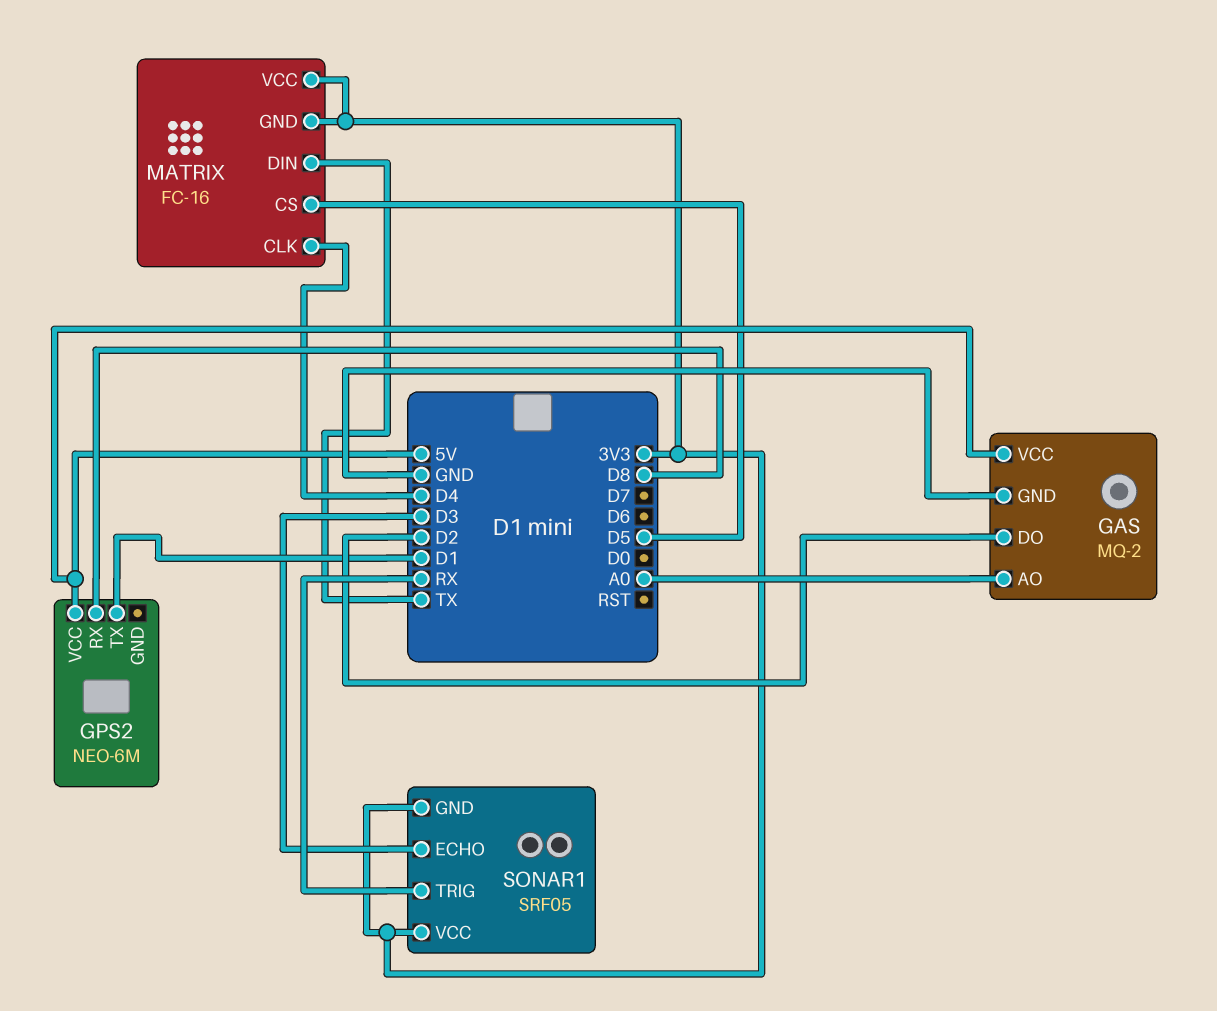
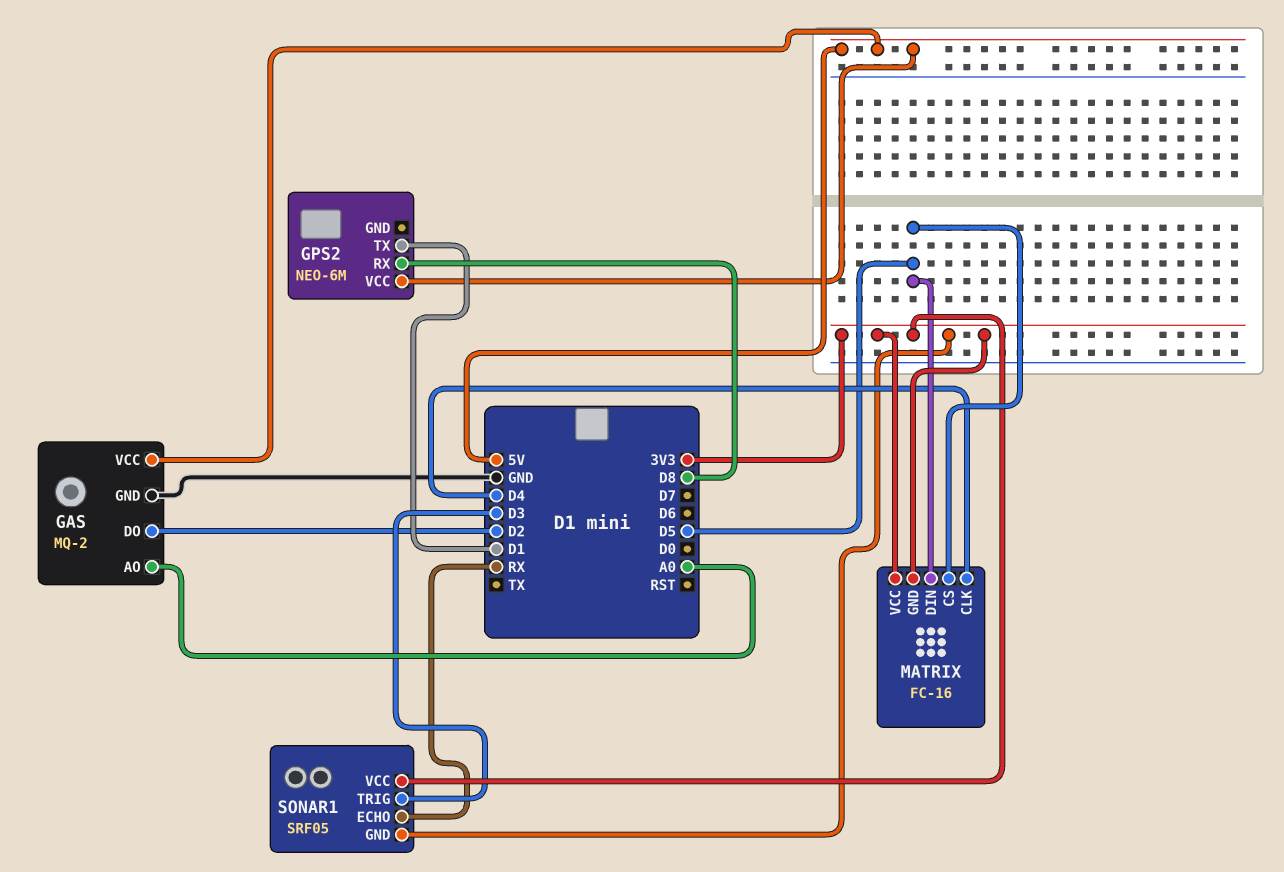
MATRIX pin DIN: TX -> D5
SONAR1 pin ECHO: D3 -> RX
SONAR1 pin TRIG: RX -> D3

